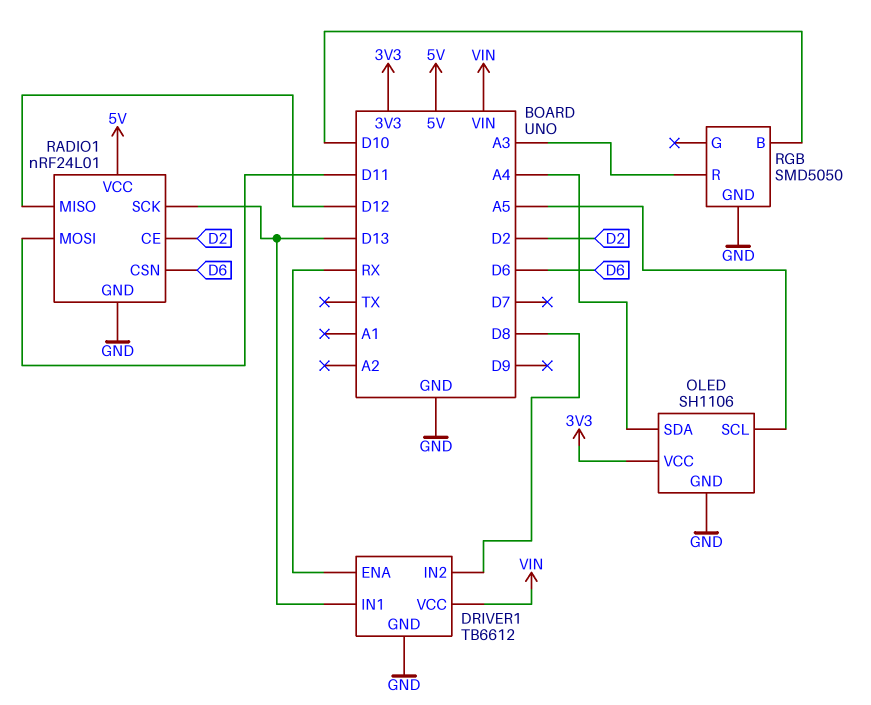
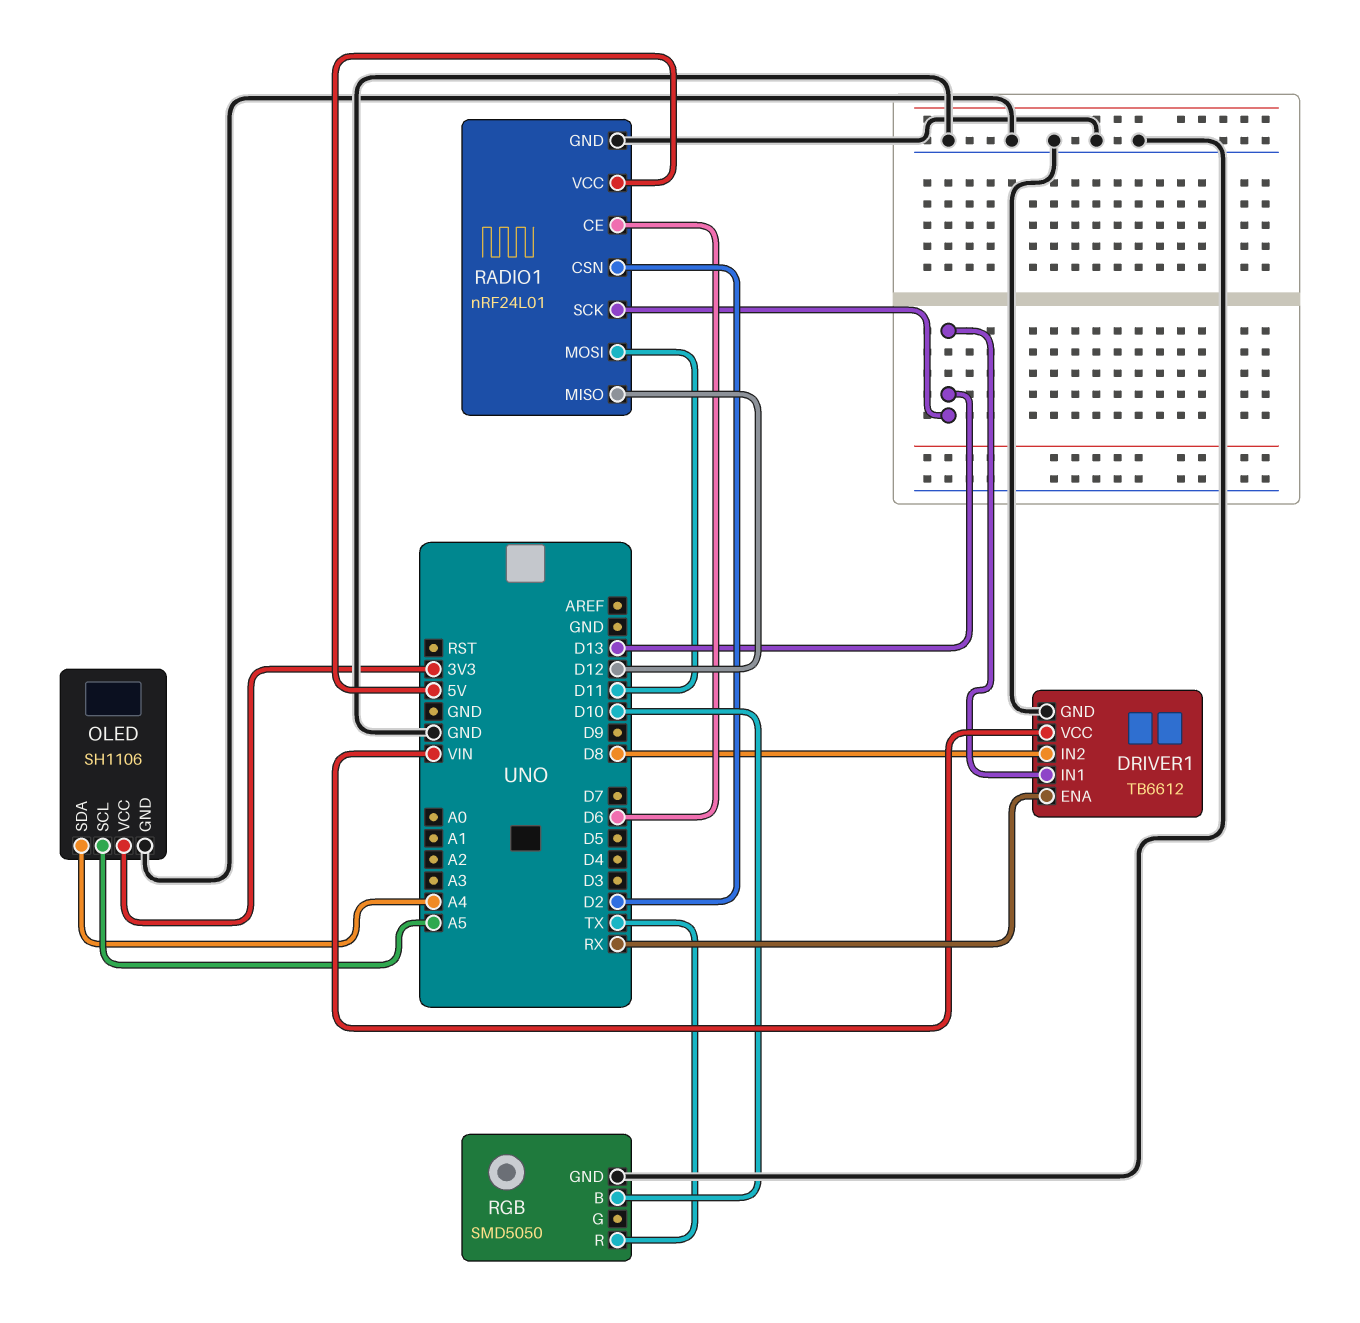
RADIO1 pin CE: D2 -> D6
RADIO1 pin CSN: D6 -> D2
RGB pin R: A3 -> TX

